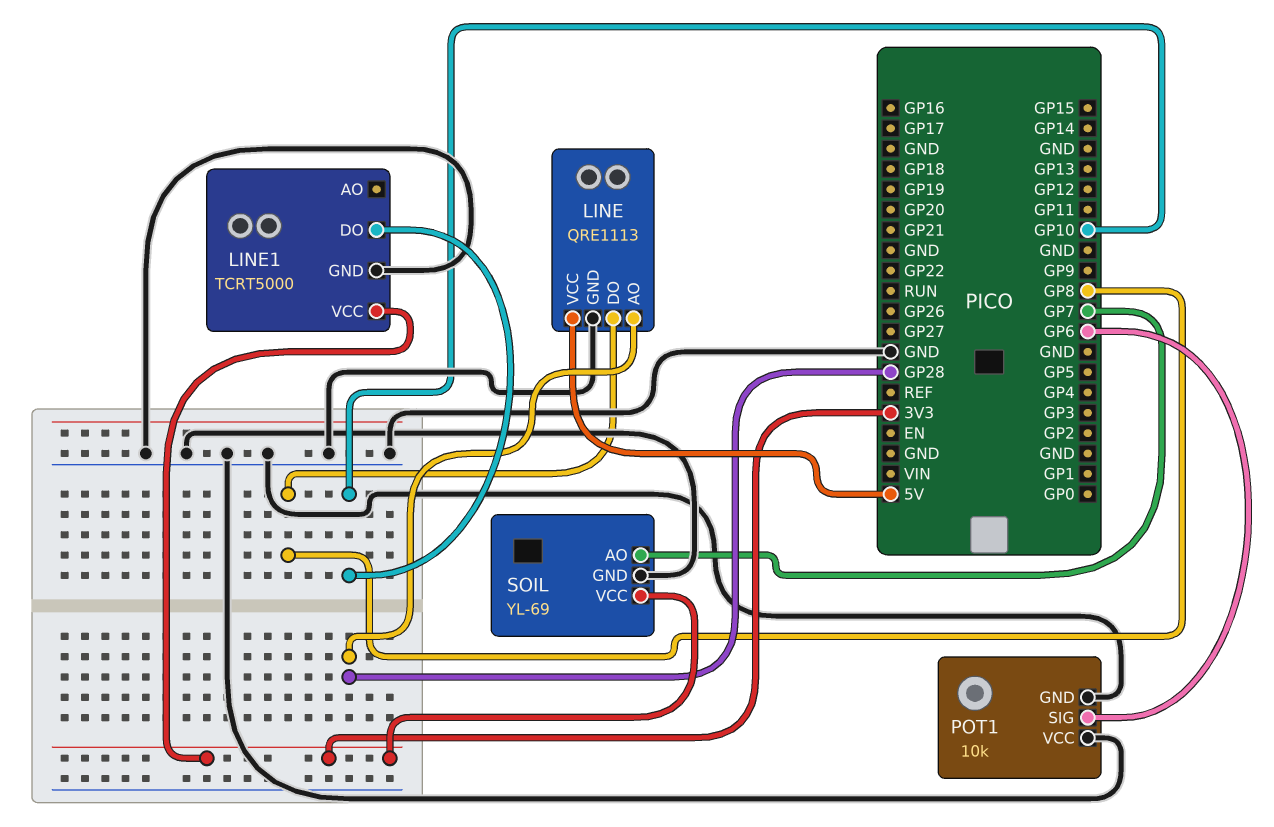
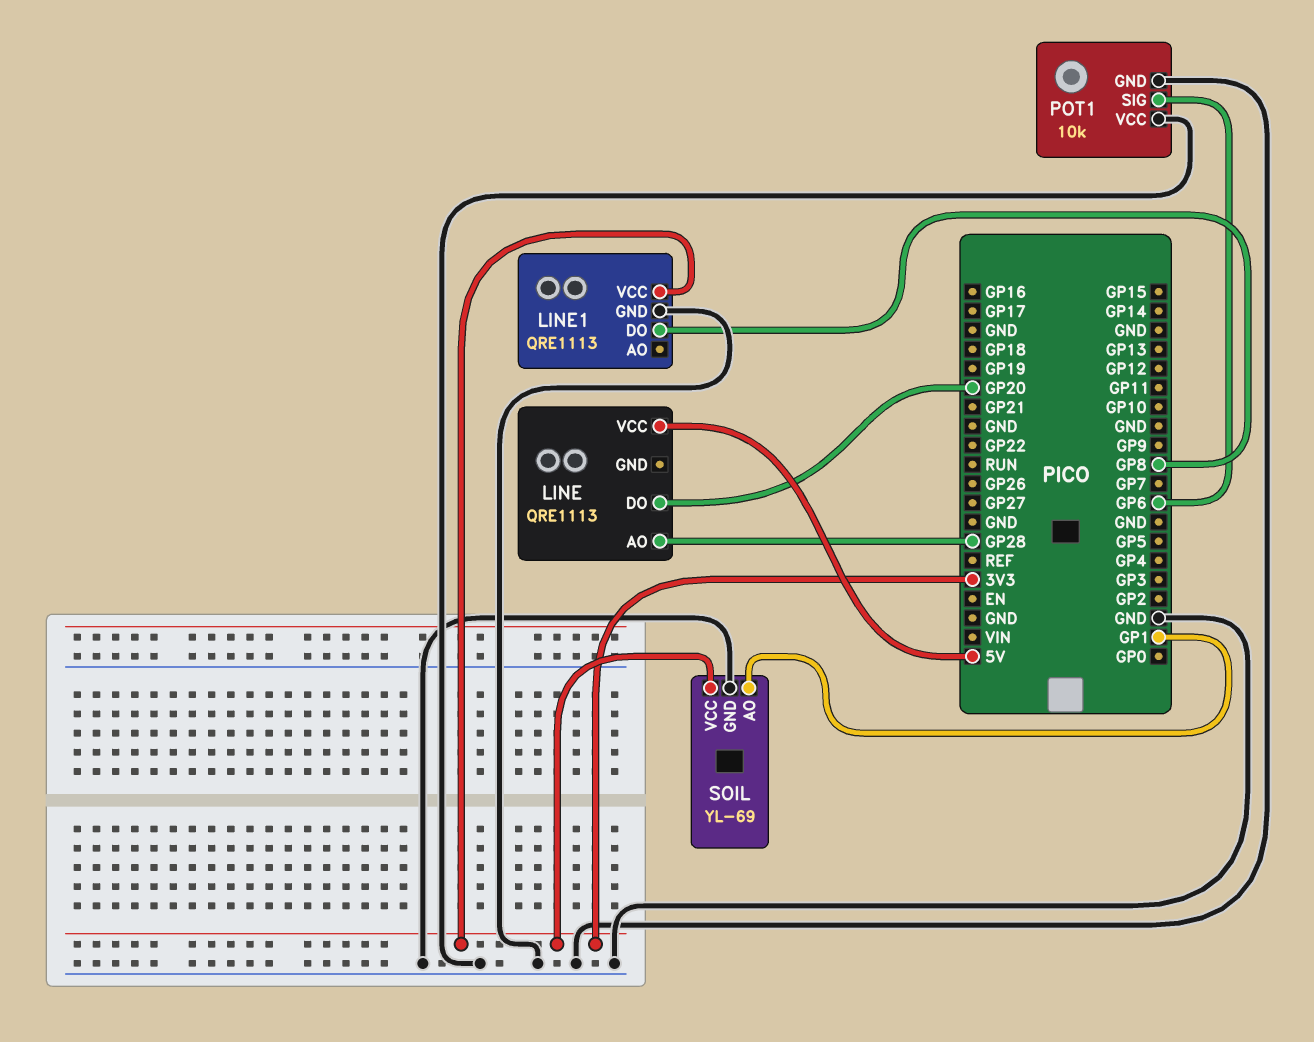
LINE pin DO: GP8 -> GP20
LINE pin GND: GND -> none
LINE1: TCRT5000 -> QRE1113
LINE1 pin DO: GP10 -> GP8
SOIL pin AO: GP7 -> GP1

